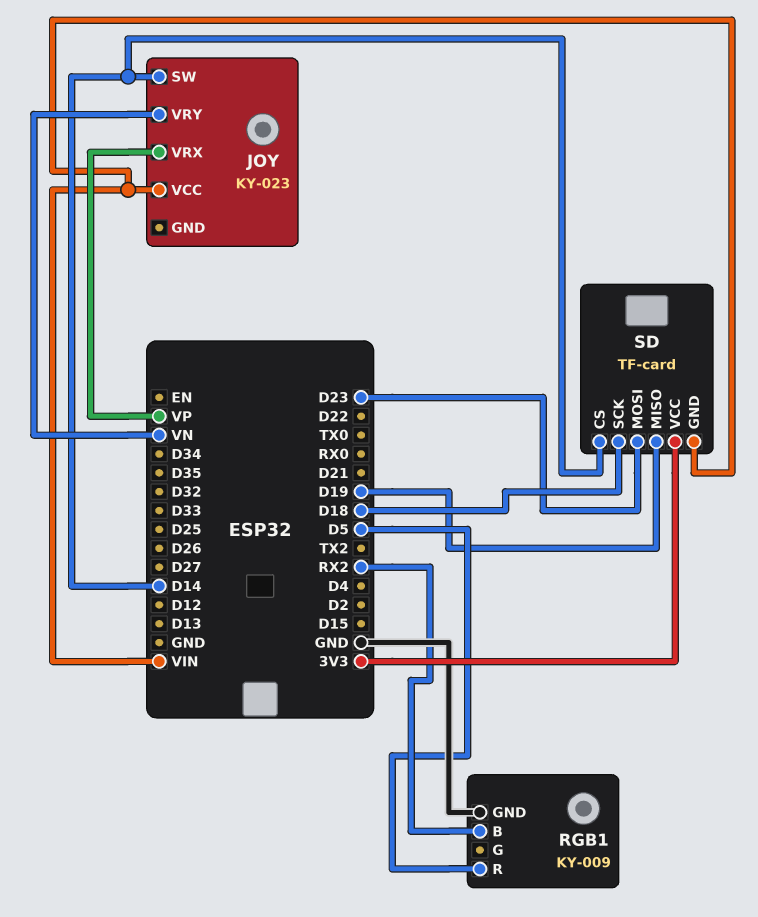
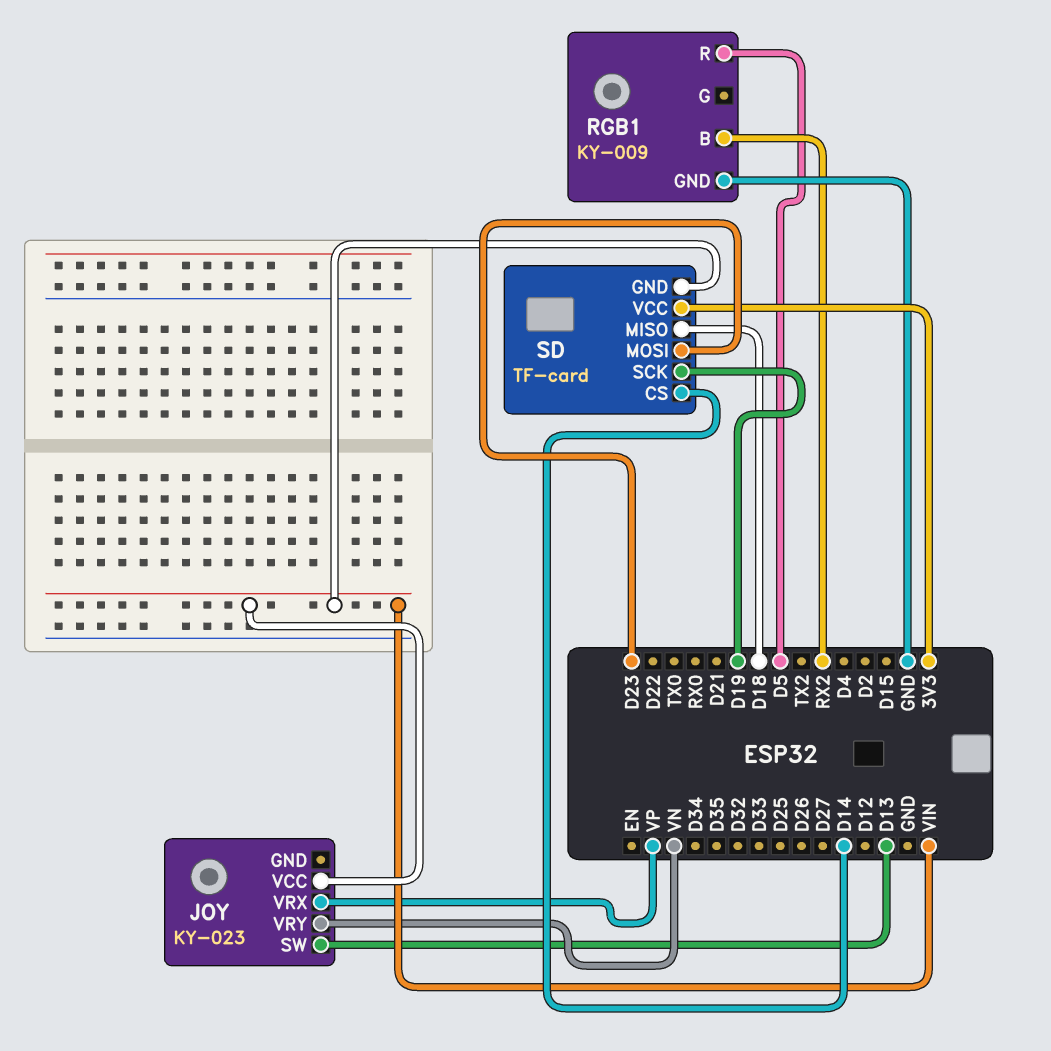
JOY pin SW: D14 -> D13
SD pin MISO: D19 -> D18
SD pin SCK: D18 -> D19

